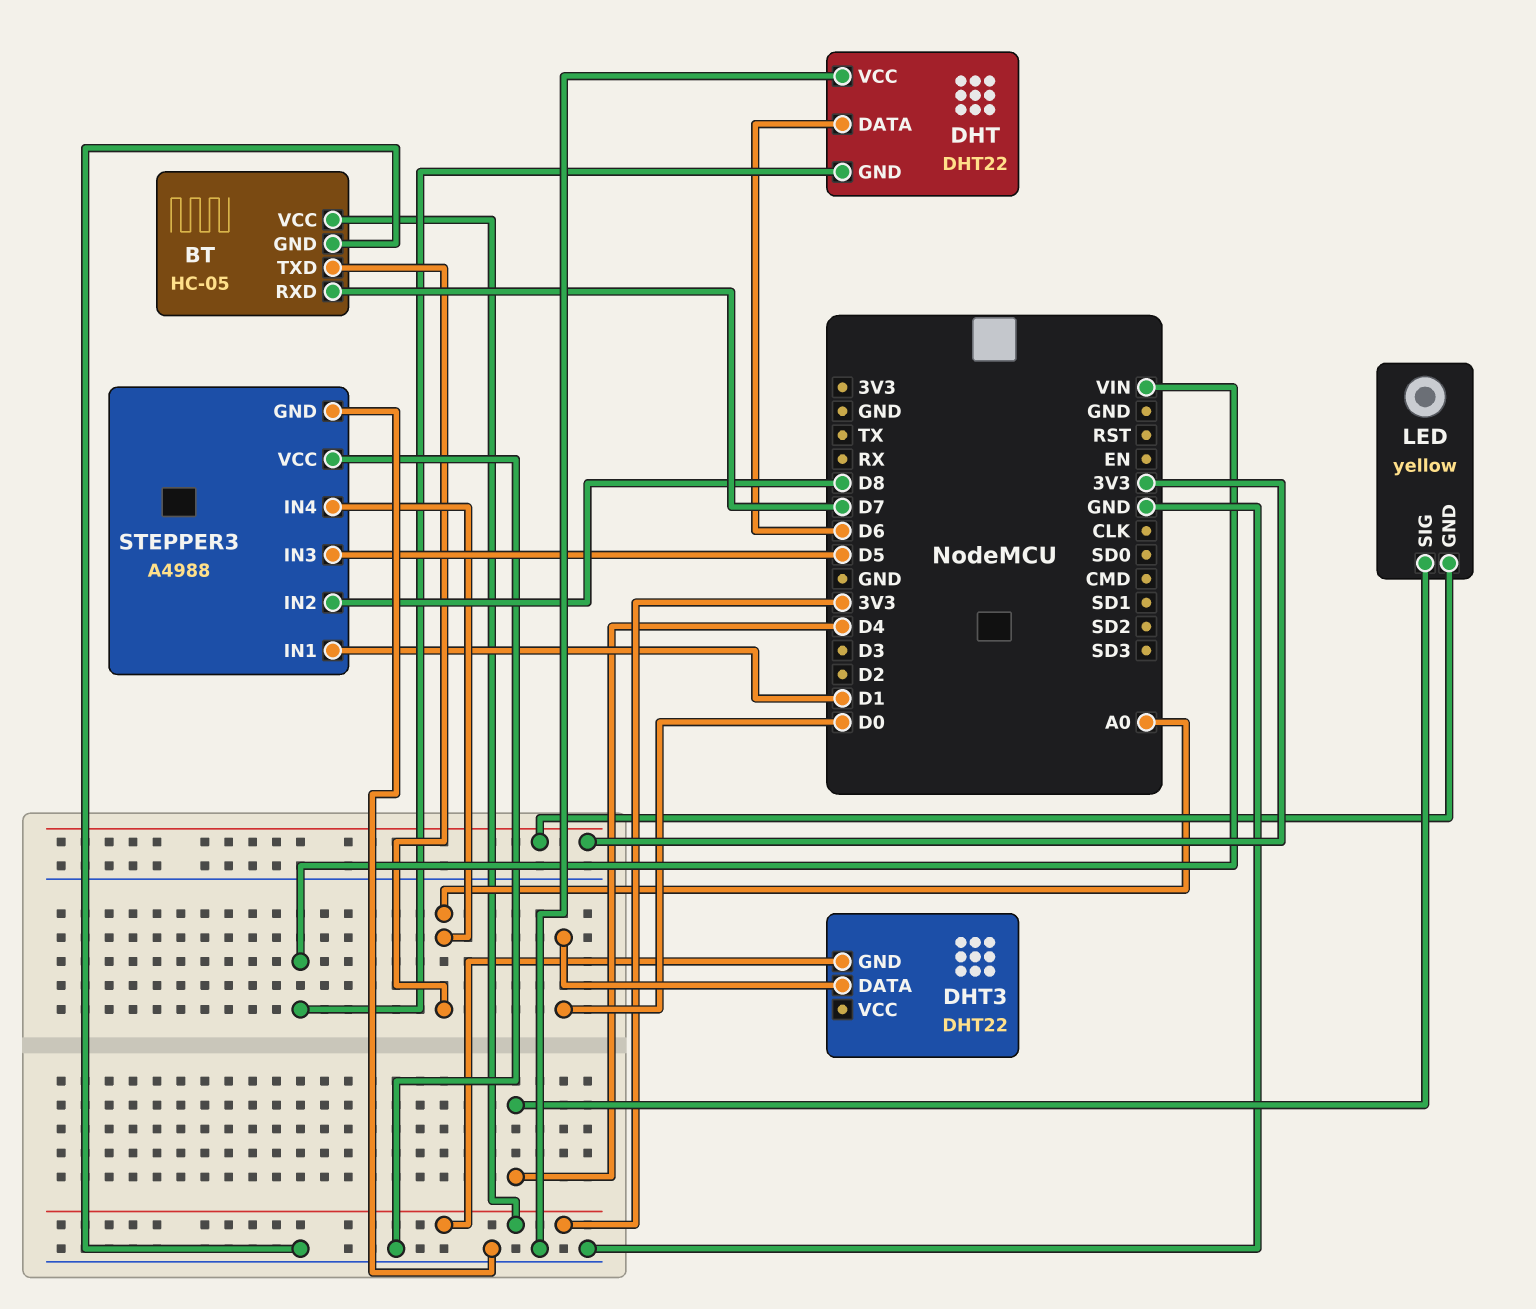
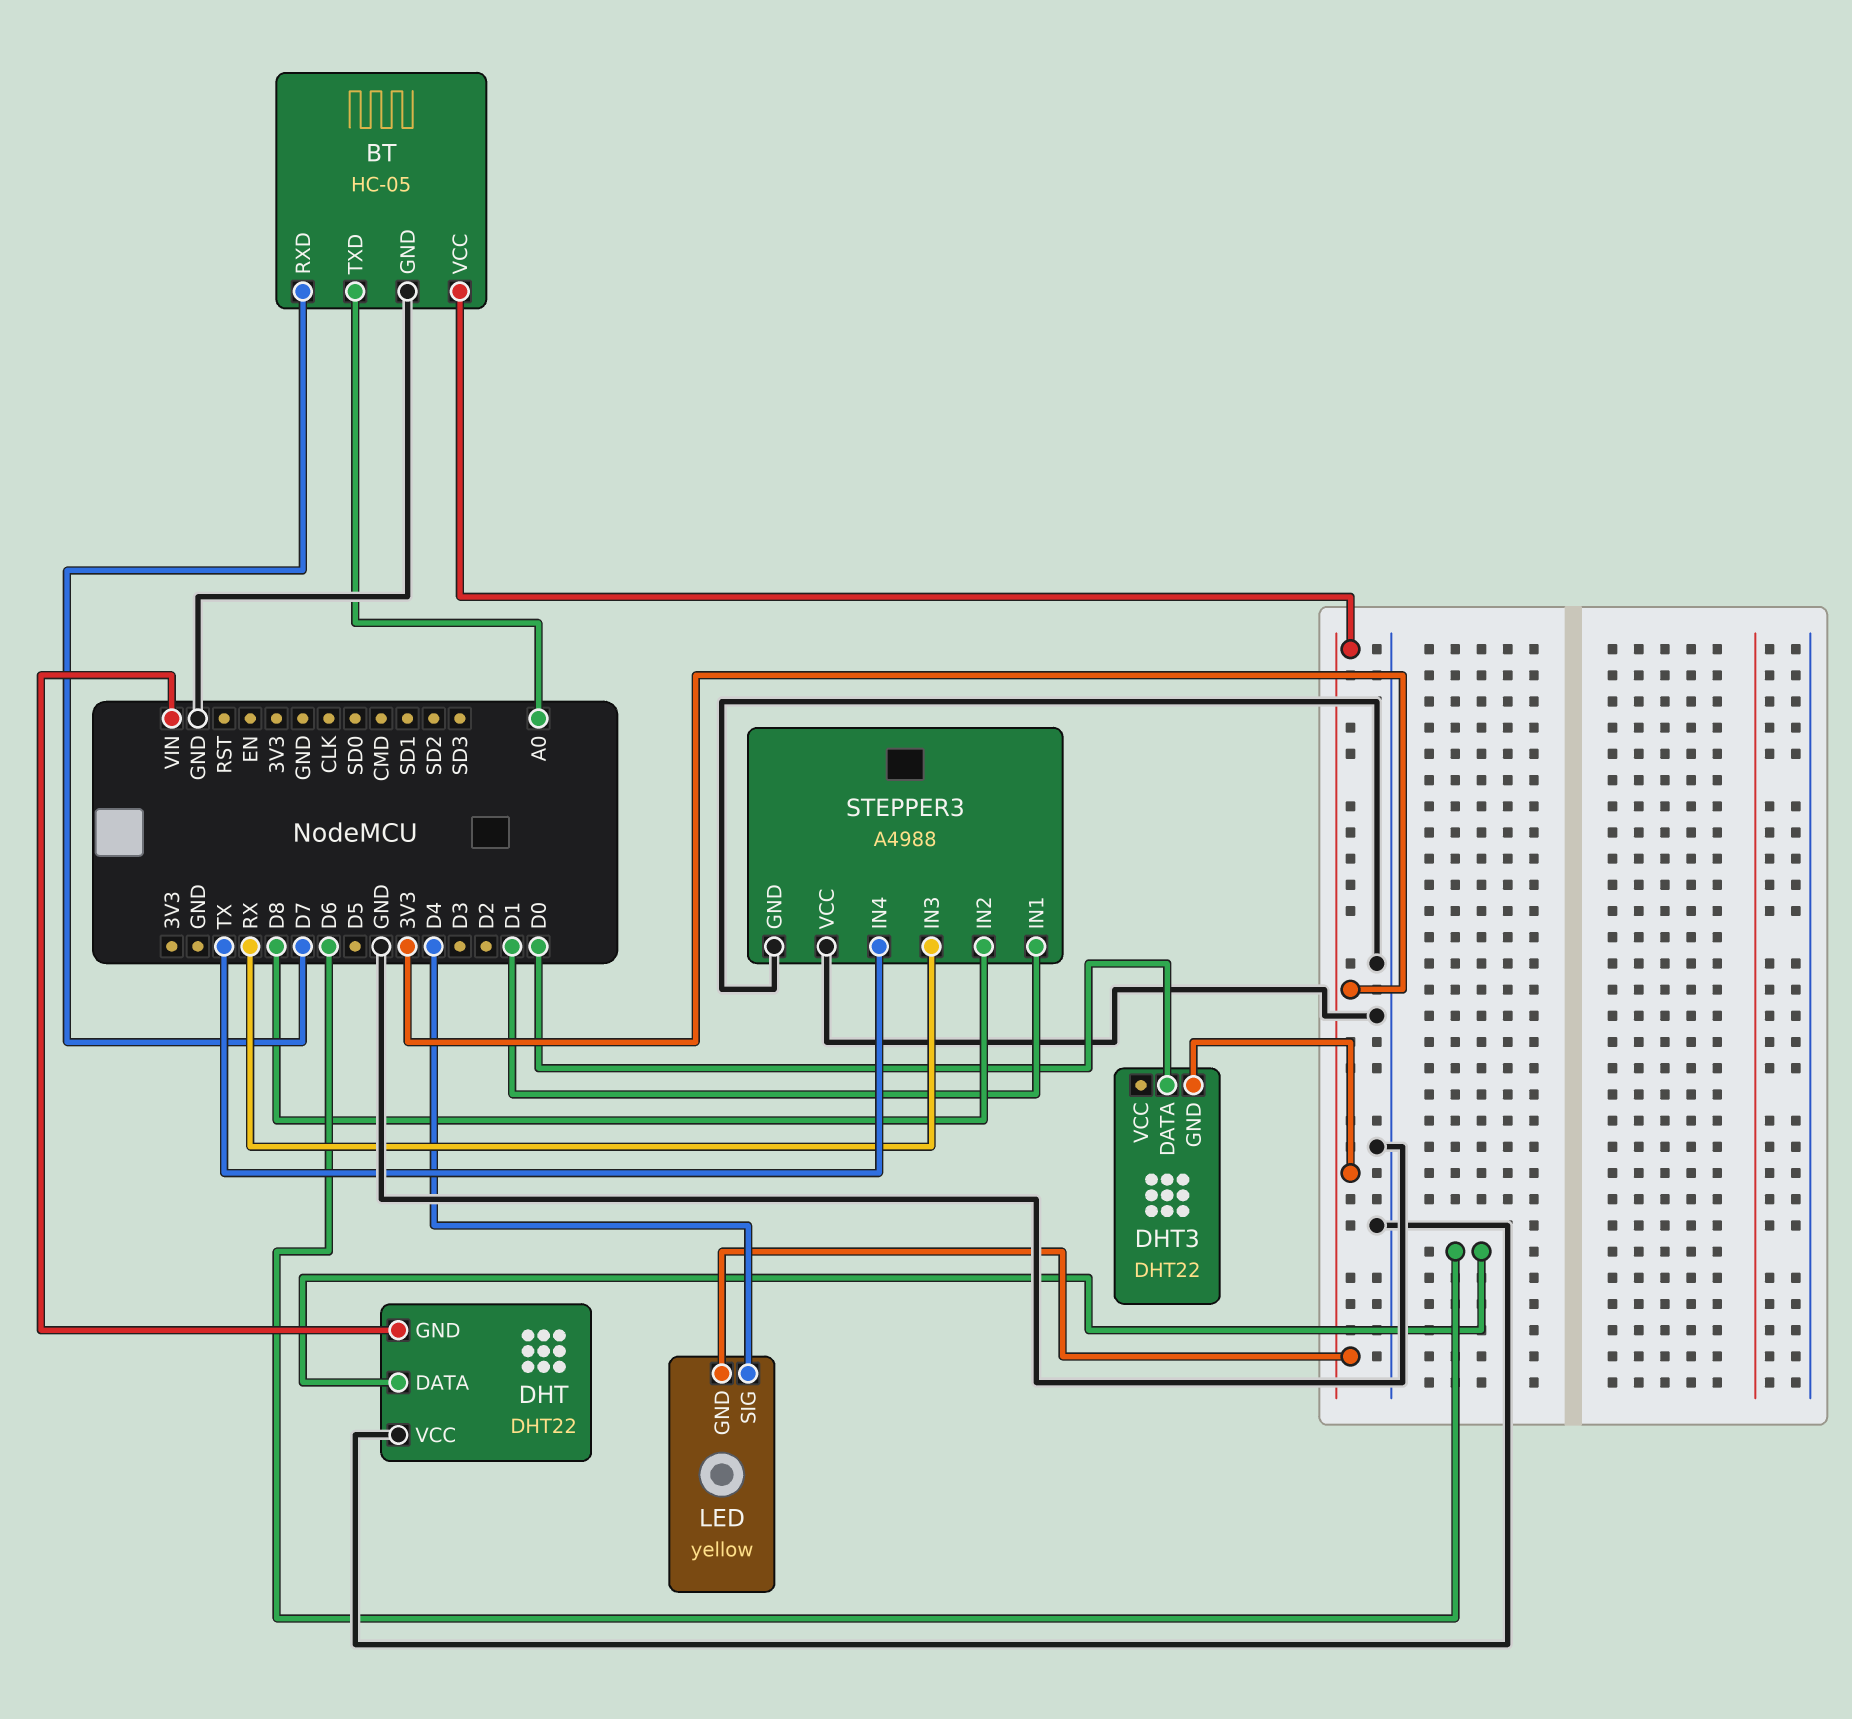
STEPPER3 pin IN3: D5 -> RX
STEPPER3 pin IN4: A0 -> TX

